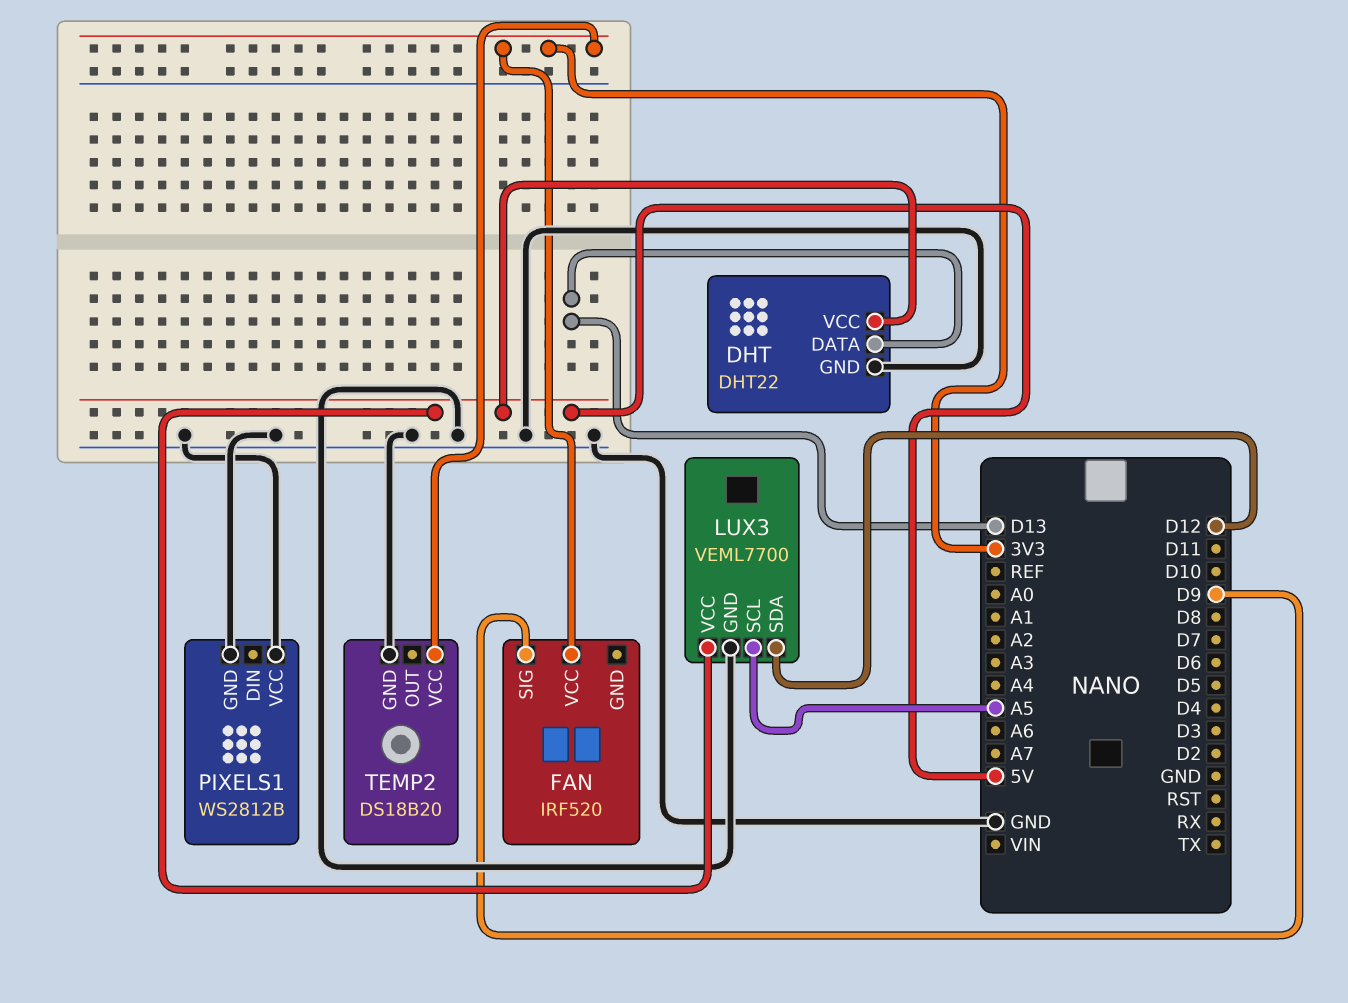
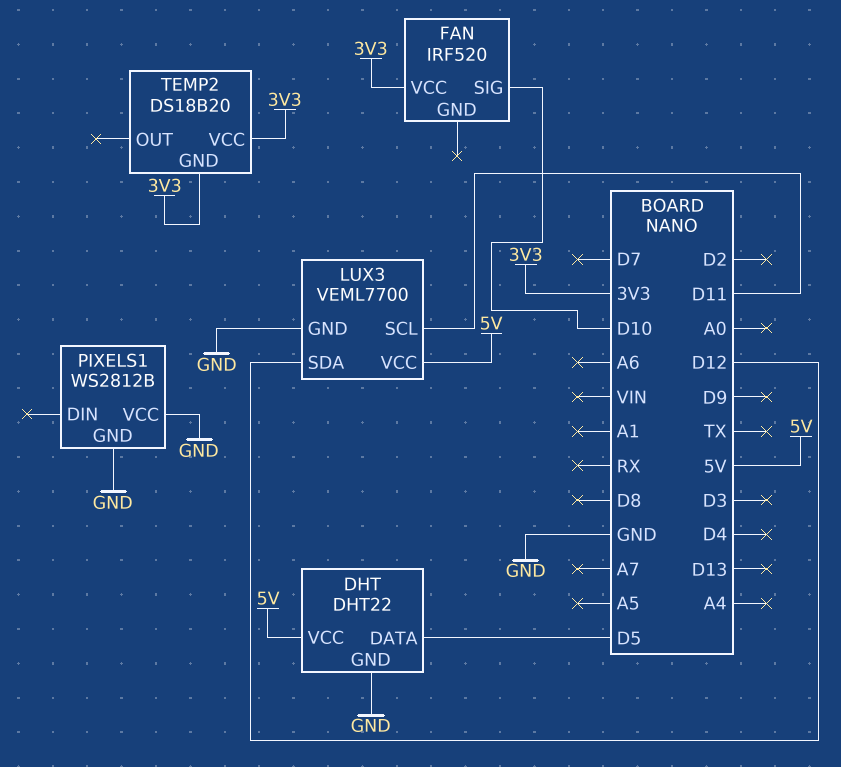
DHT pin DATA: D13 -> D5
FAN pin SIG: D9 -> D10
LUX3 pin SCL: A5 -> D11
TEMP2 pin GND: GND -> 3V3

